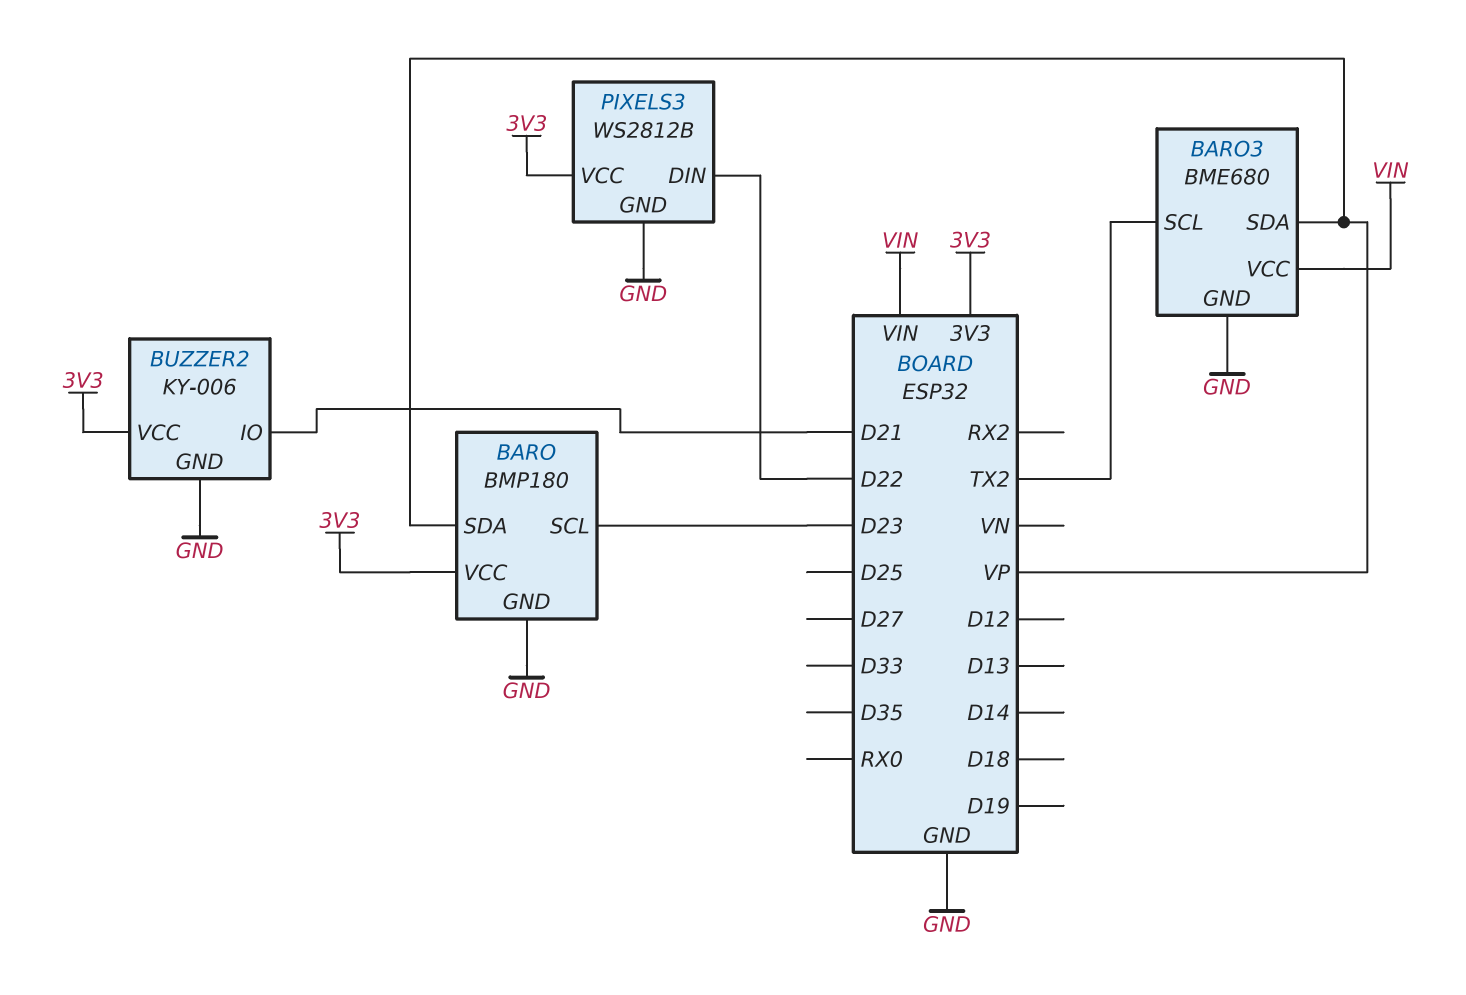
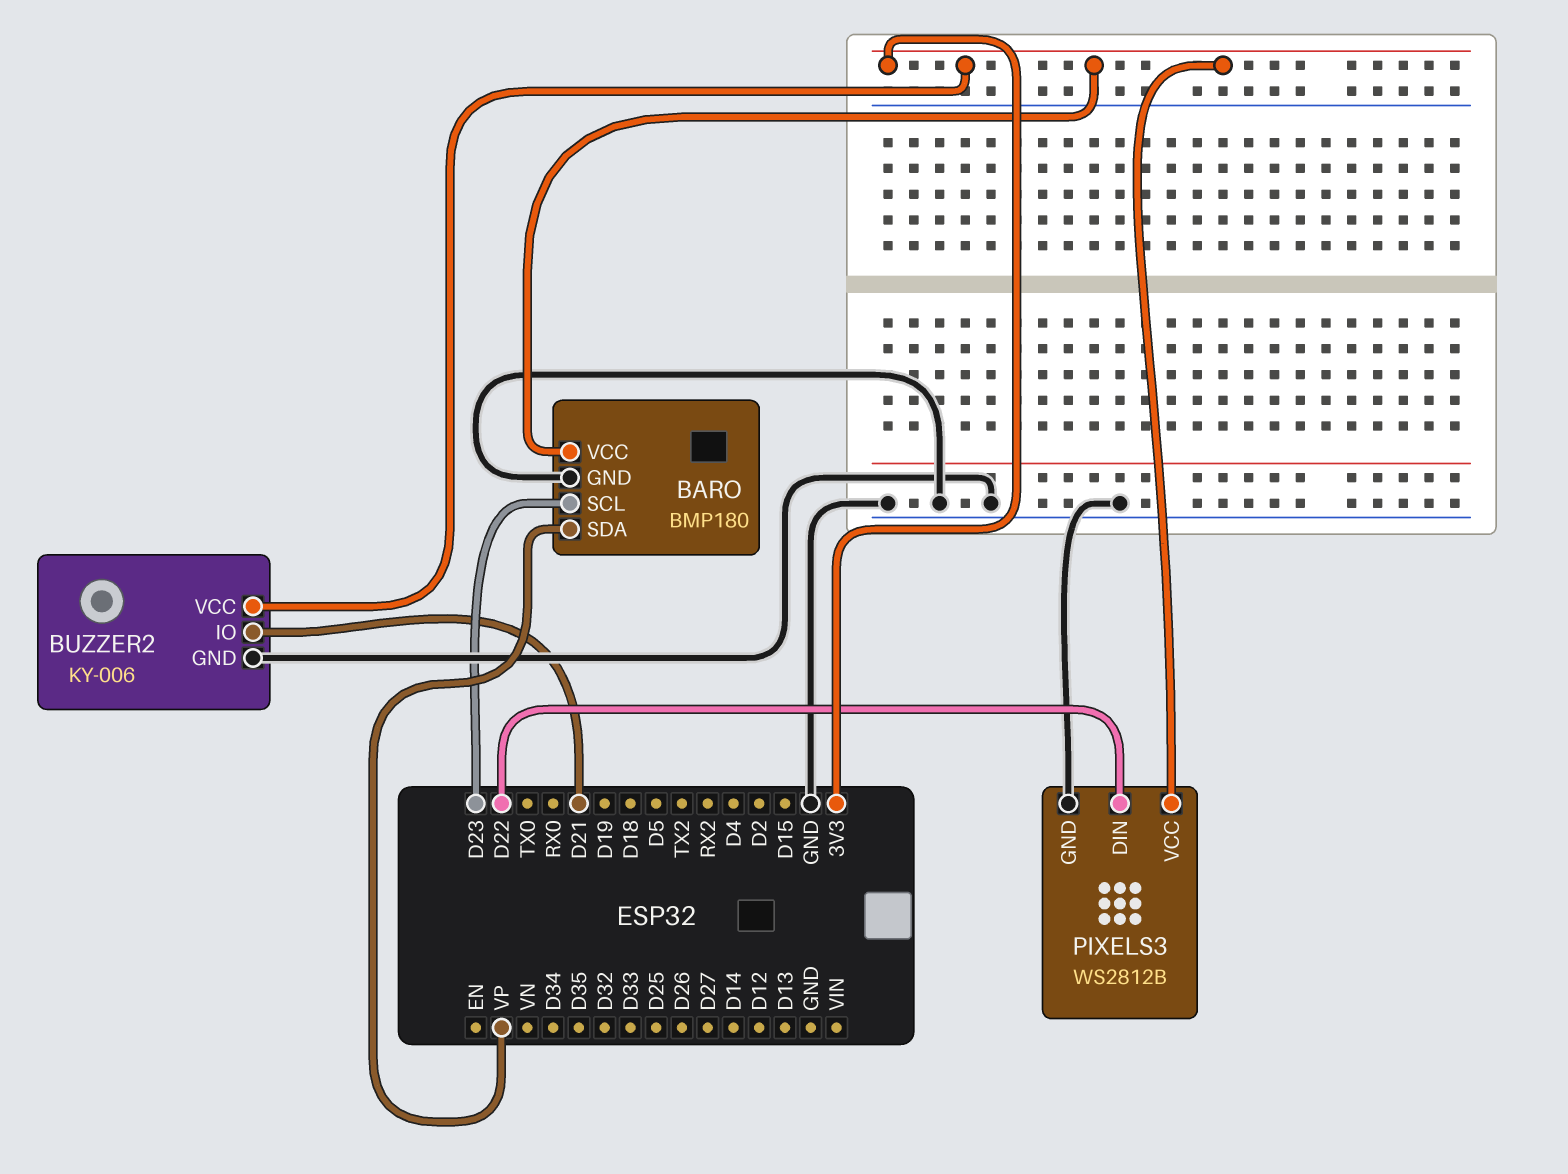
BARO3: BME680 -> none
BARO3 pin GND: GND -> none
BARO3 pin SCL: TX2 -> none
BARO3 pin SDA: VP -> none
BARO3 pin VCC: VIN -> none

